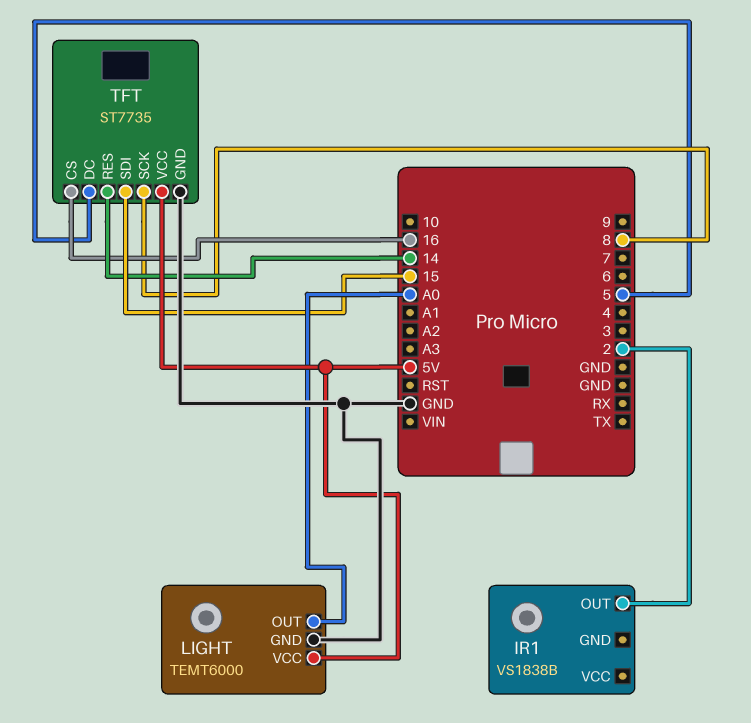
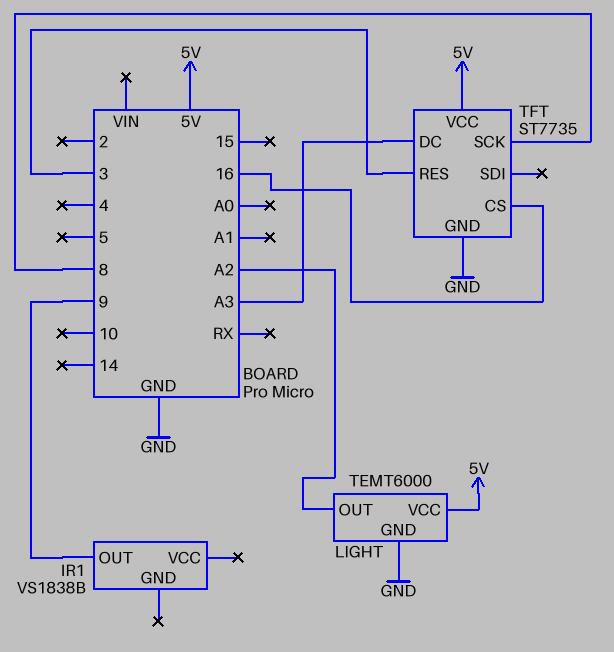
IR1 pin OUT: 2 -> 9
LIGHT pin OUT: A0 -> A2
TFT pin DC: 5 -> A3
TFT pin RES: 14 -> 3
TFT pin SDI: 15 -> none

